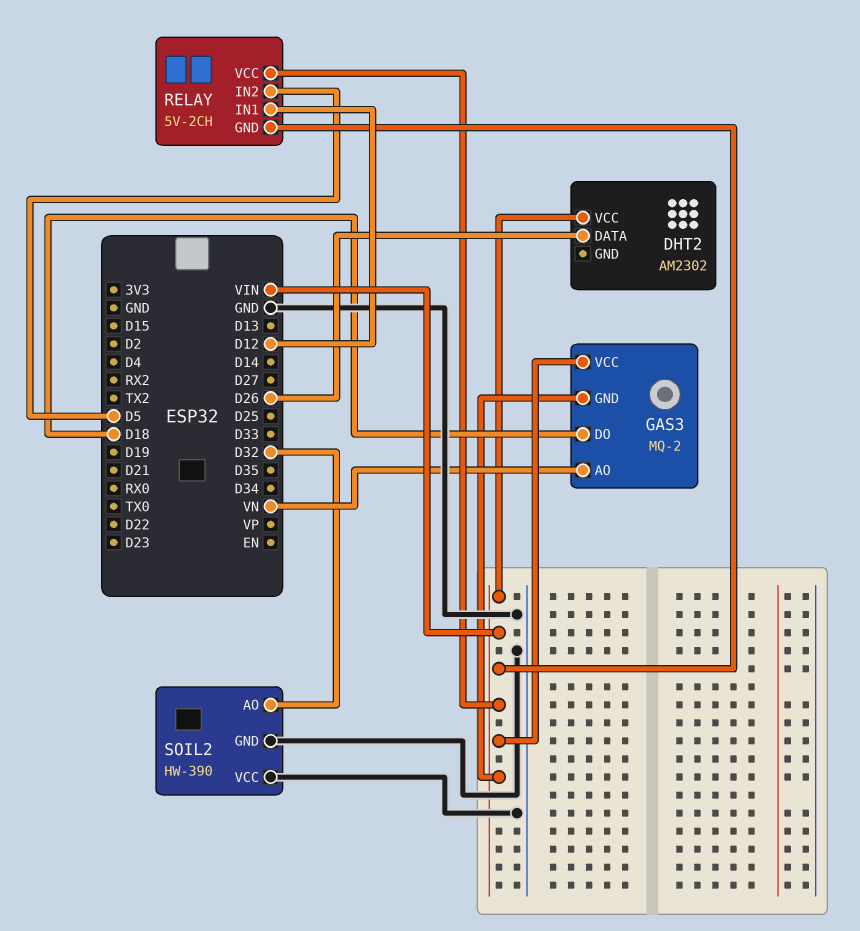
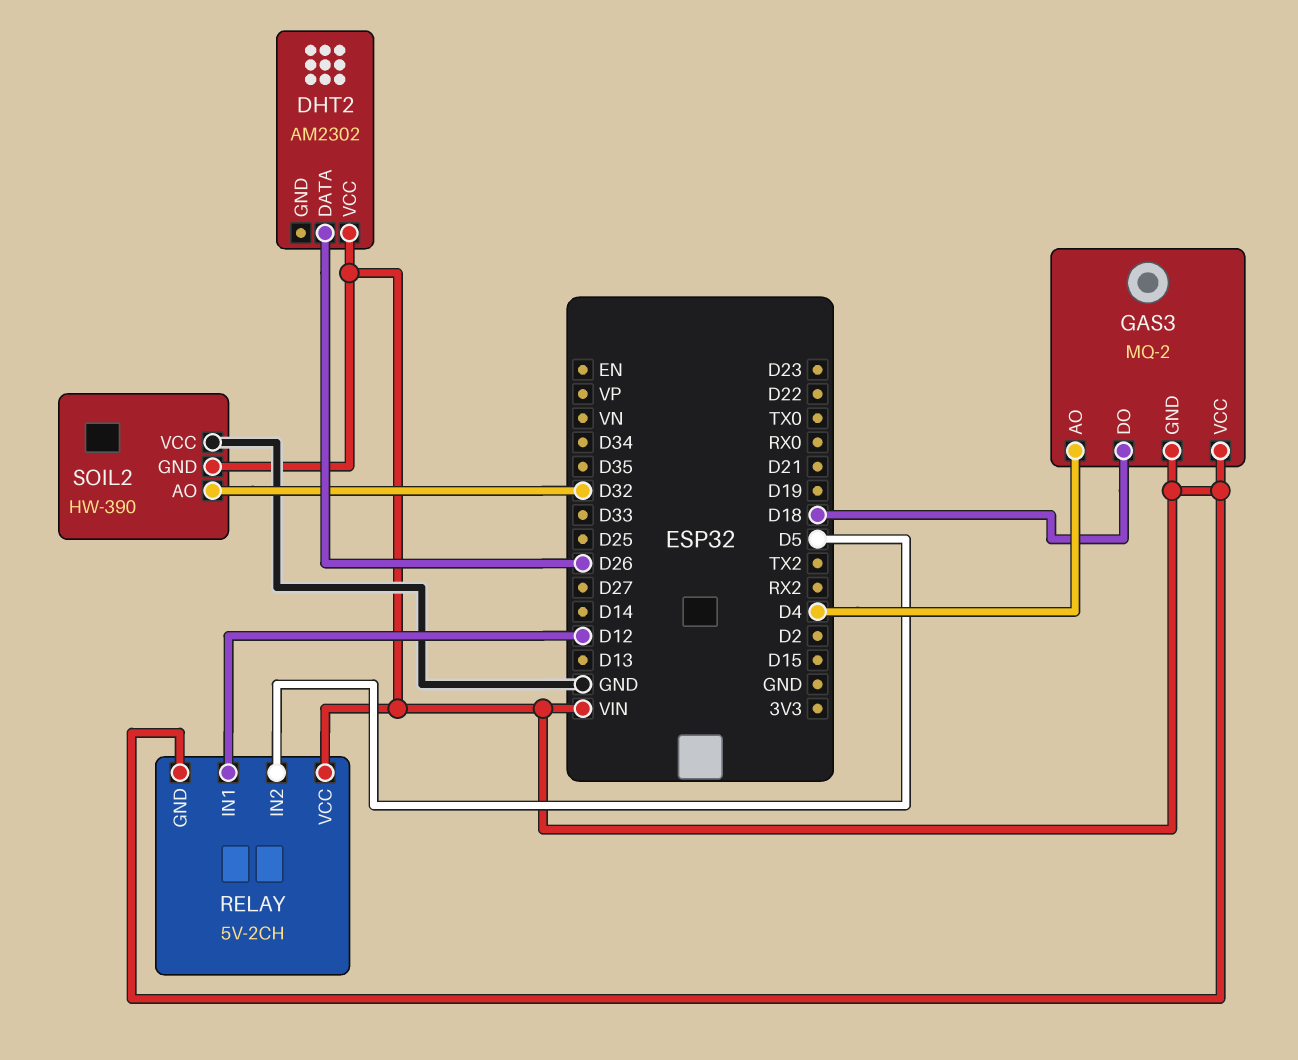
GAS3 pin AO: VN -> D4
SOIL2 pin GND: GND -> VIN

